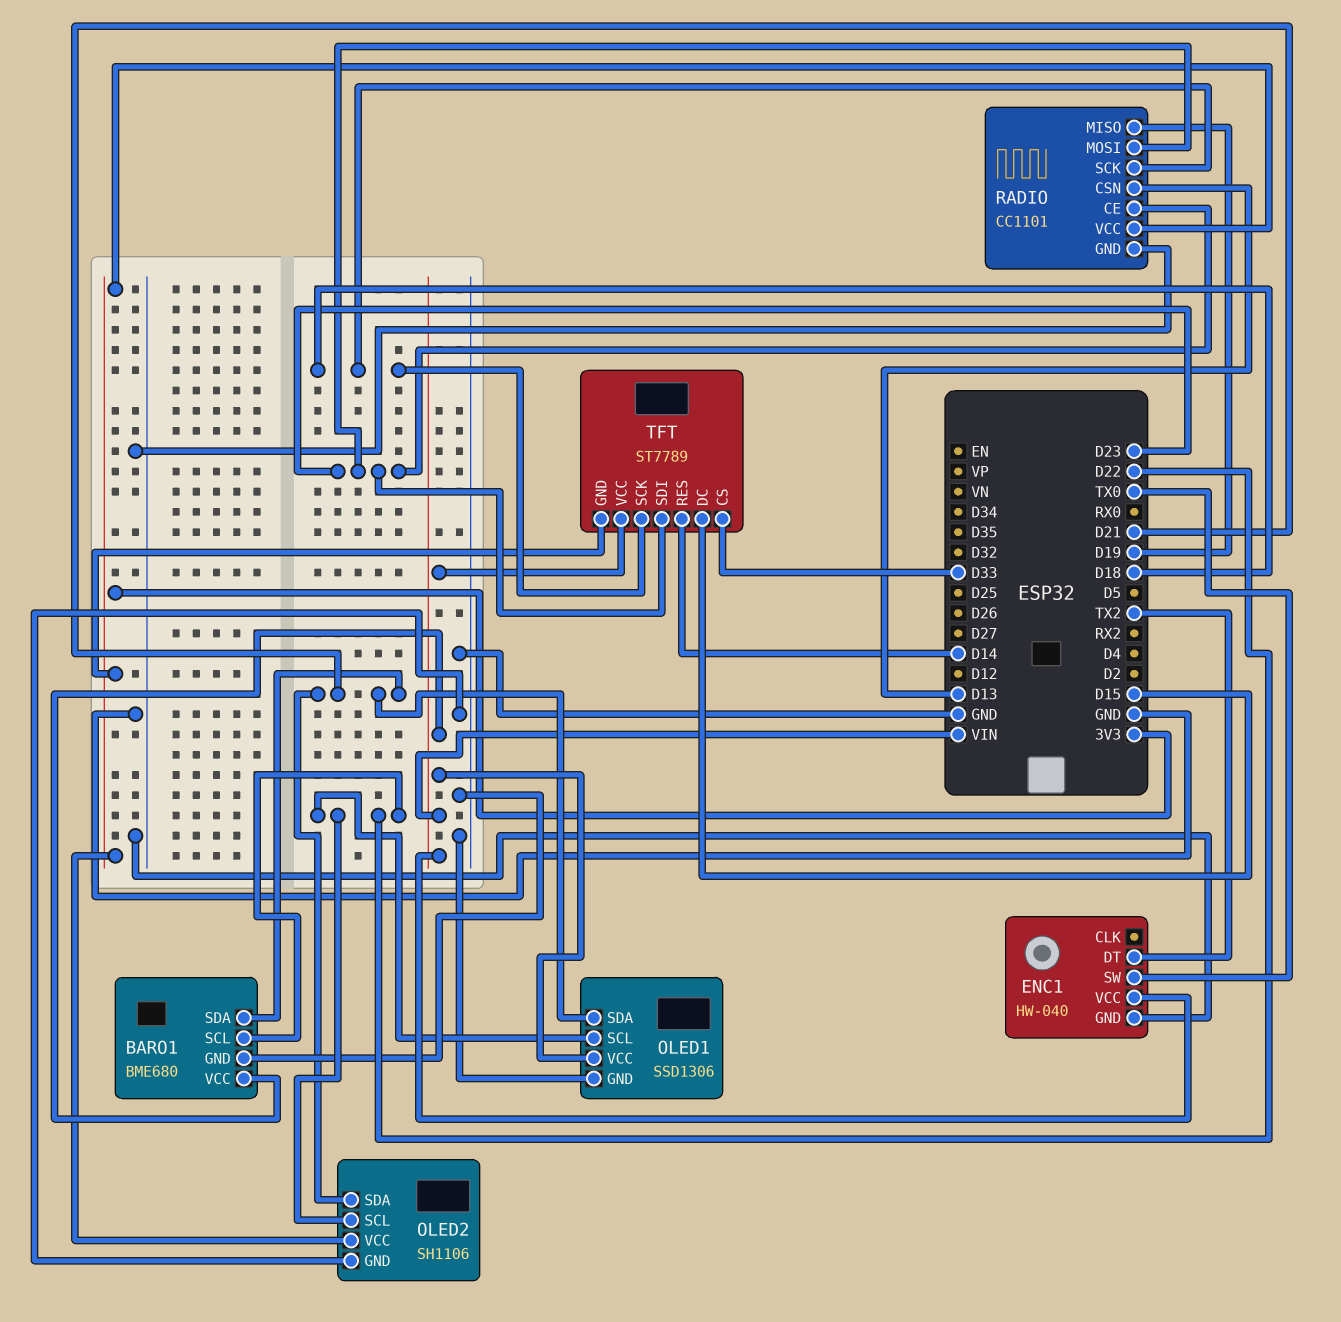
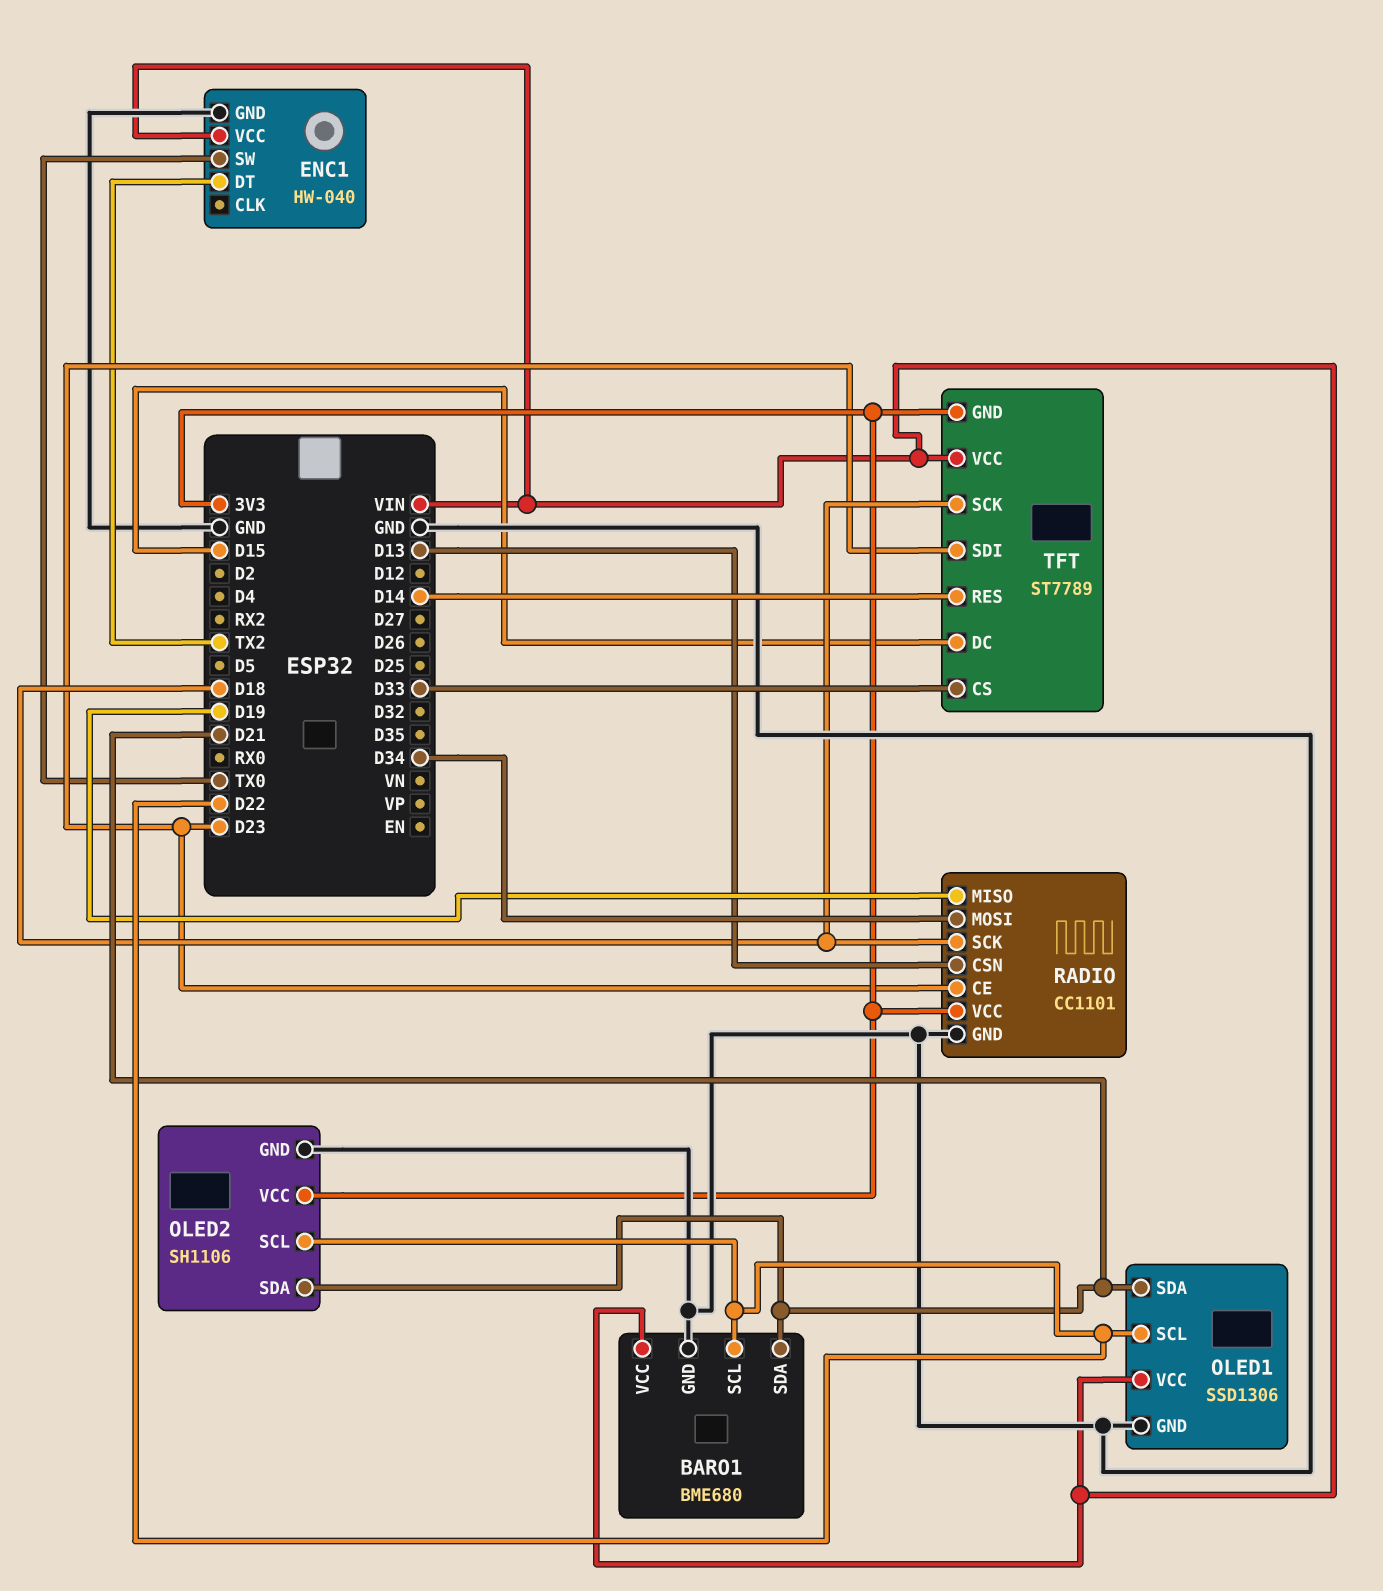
RADIO pin MOSI: D23 -> D34

